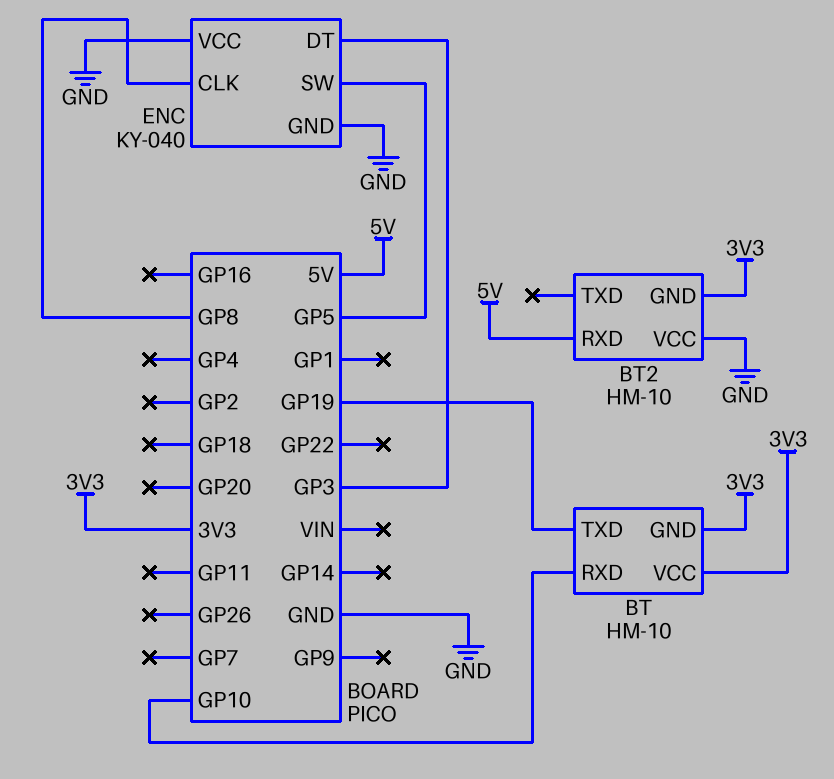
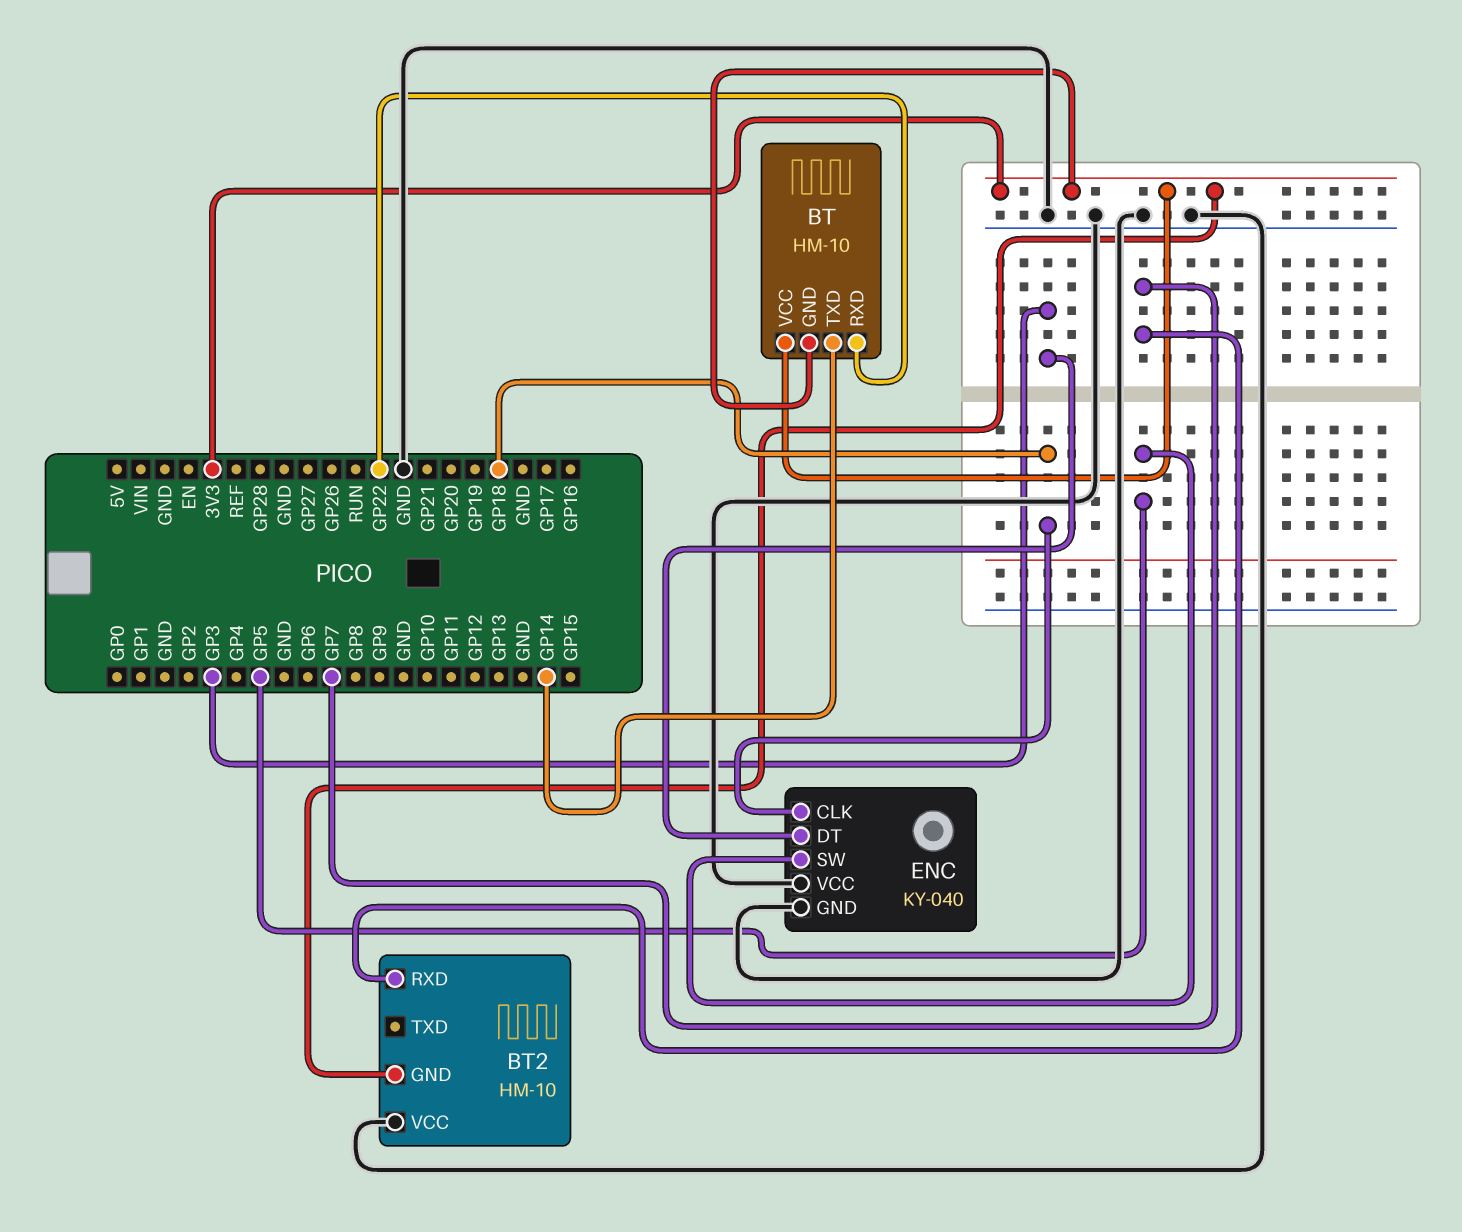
BT pin RXD: GP10 -> GP22
BT pin TXD: GP19 -> GP14
BT2 pin RXD: 5V -> GP7
ENC pin CLK: GP8 -> GP18

